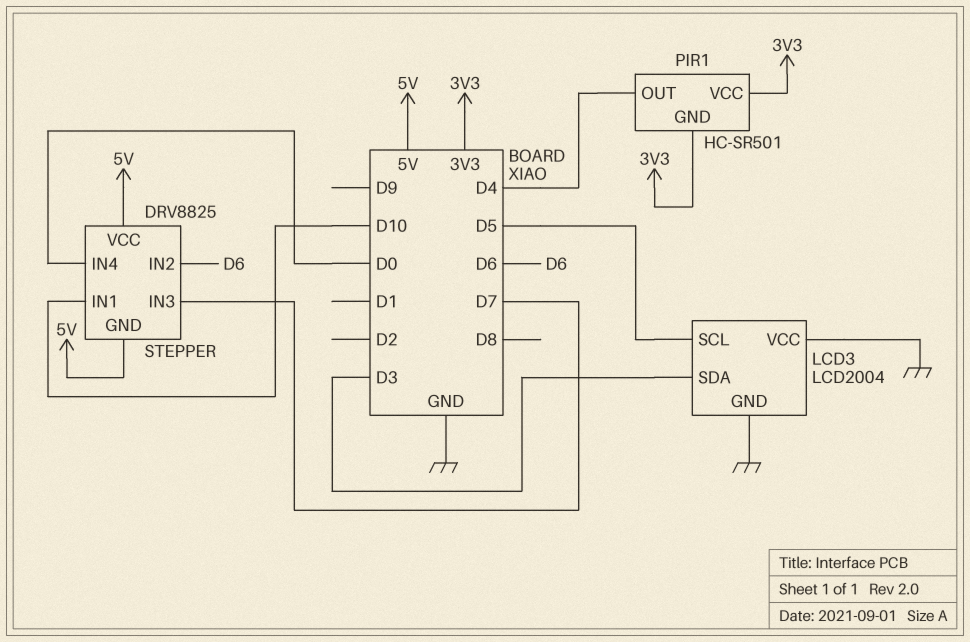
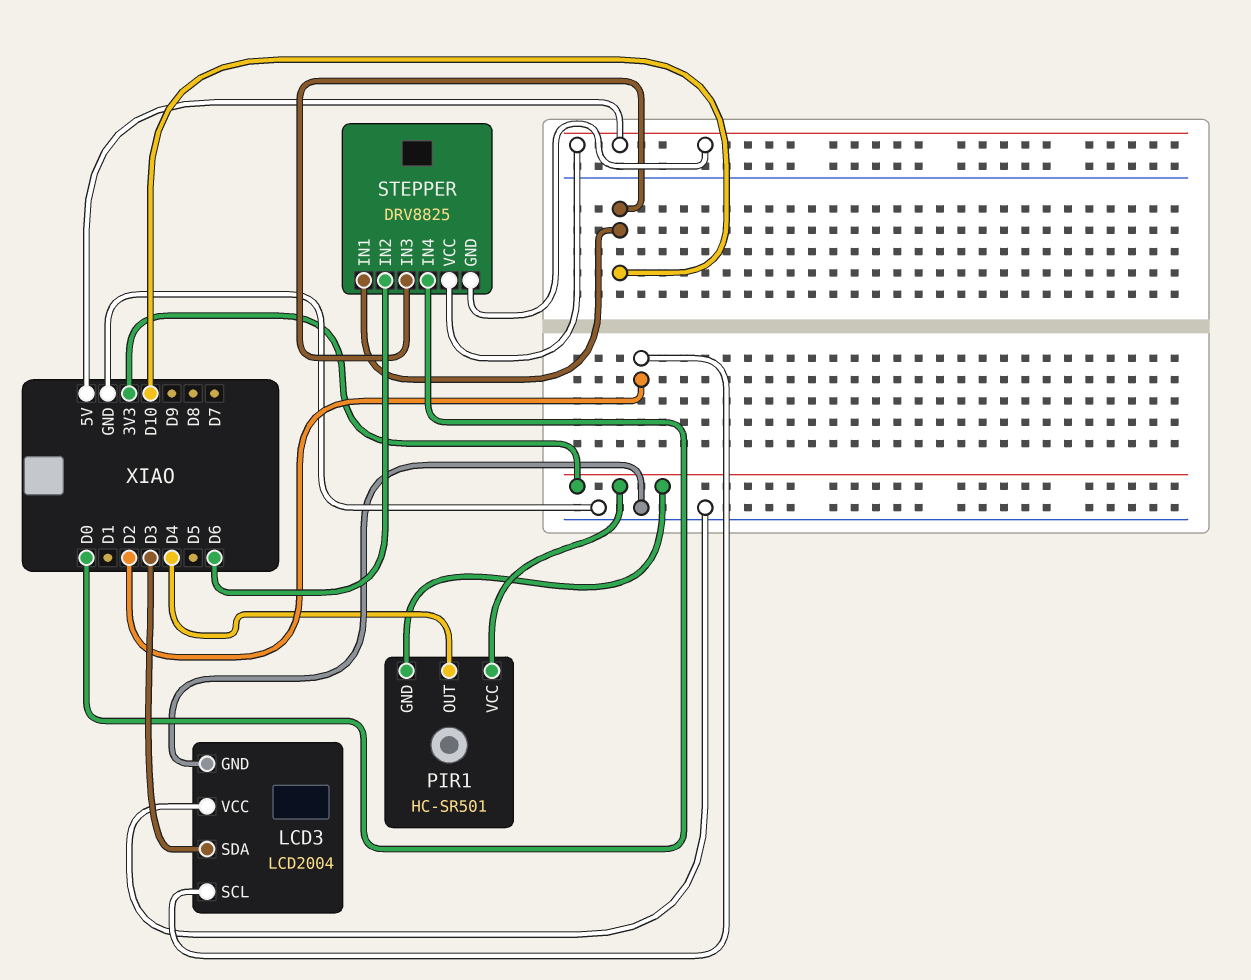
LCD3 pin SCL: D5 -> D2
STEPPER pin IN3: D7 -> D10

